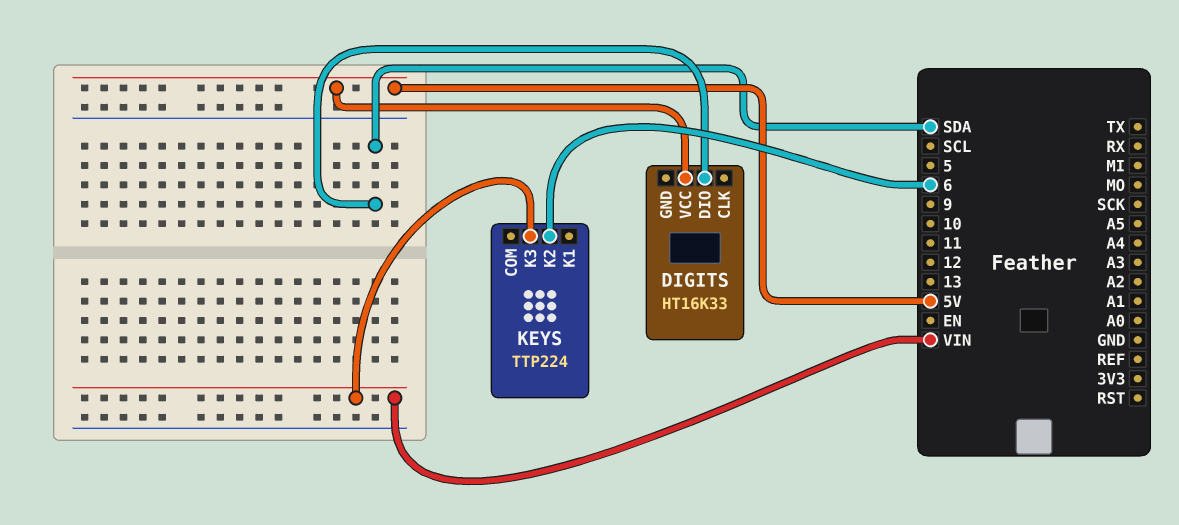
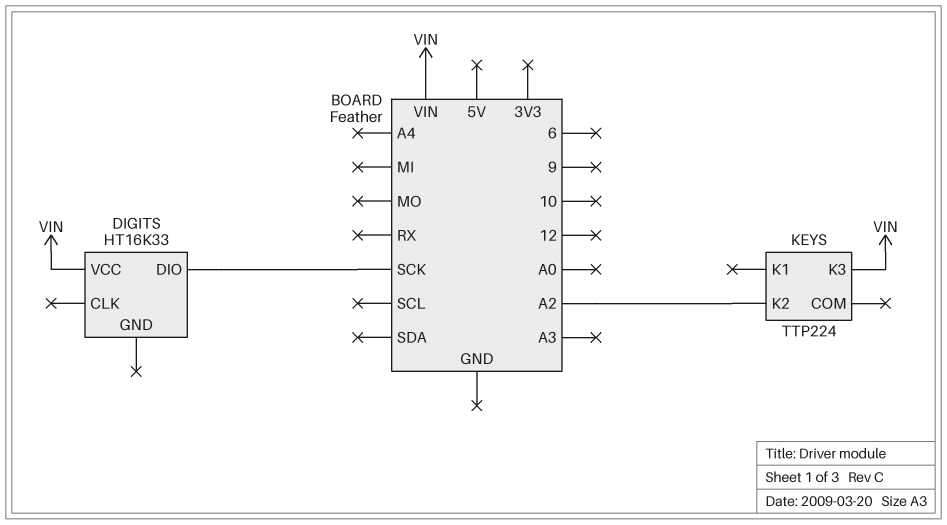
DIGITS pin DIO: SDA -> SCK
DIGITS pin VCC: 5V -> VIN
KEYS pin K2: 6 -> A2

